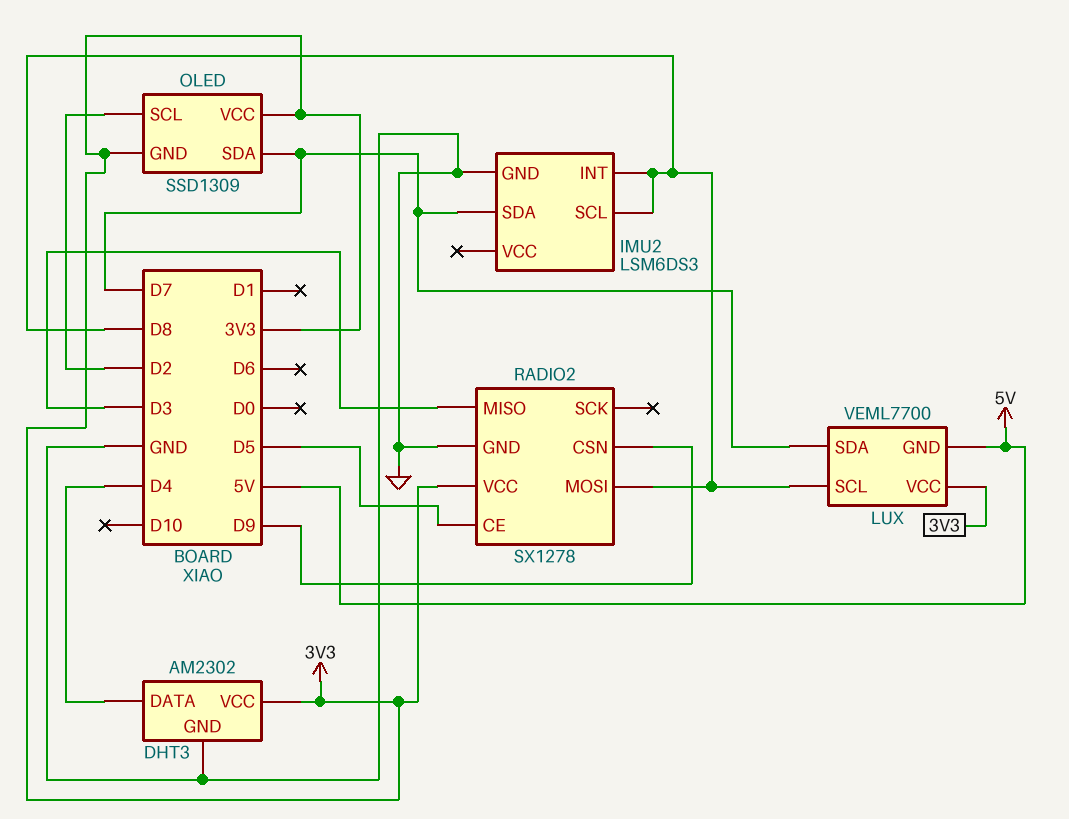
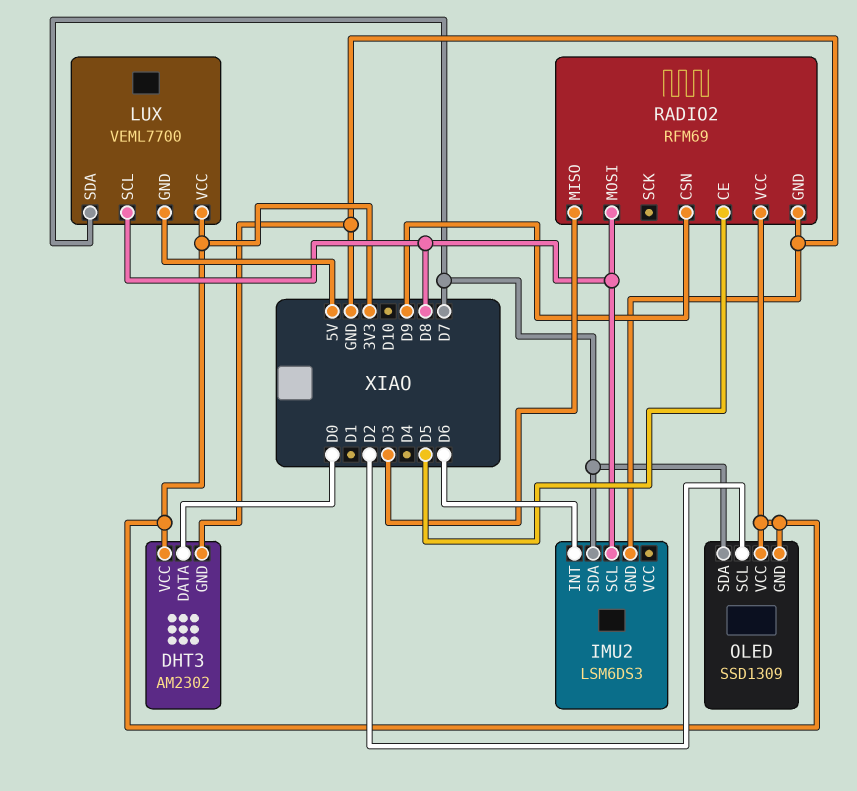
DHT3 pin DATA: D4 -> D0
IMU2 pin INT: D8 -> D6
RADIO2: SX1278 -> RFM69

